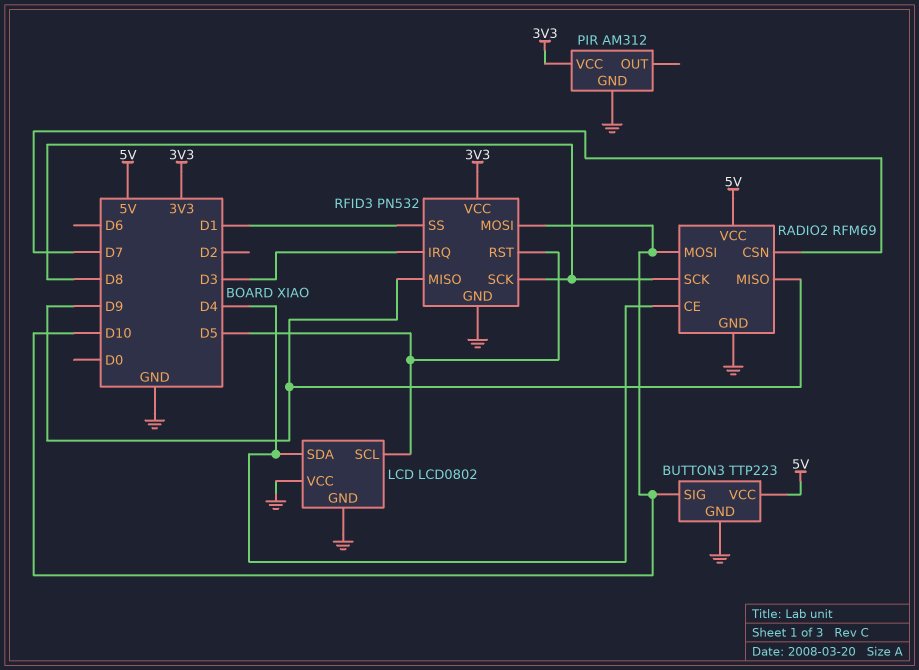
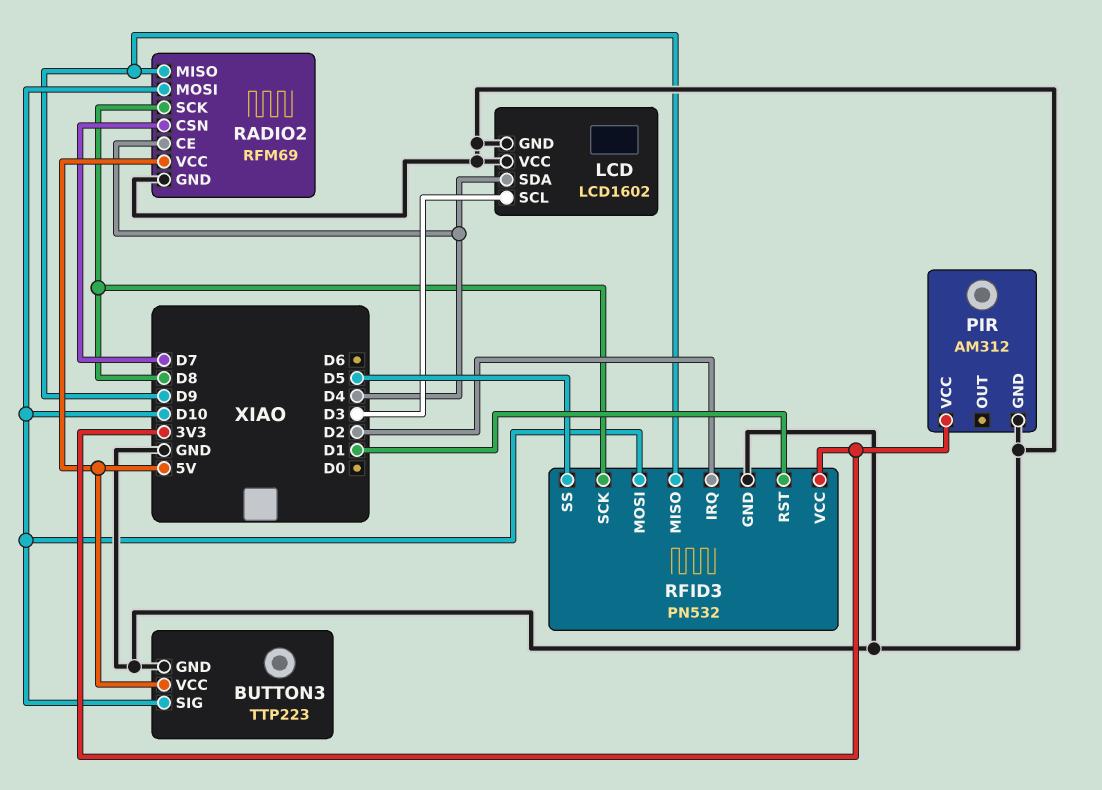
LCD: LCD0802 -> LCD1602
LCD pin SCL: D5 -> D3
RFID3 pin IRQ: D3 -> D2
RFID3 pin RST: D5 -> D1
RFID3 pin SS: D1 -> D5

